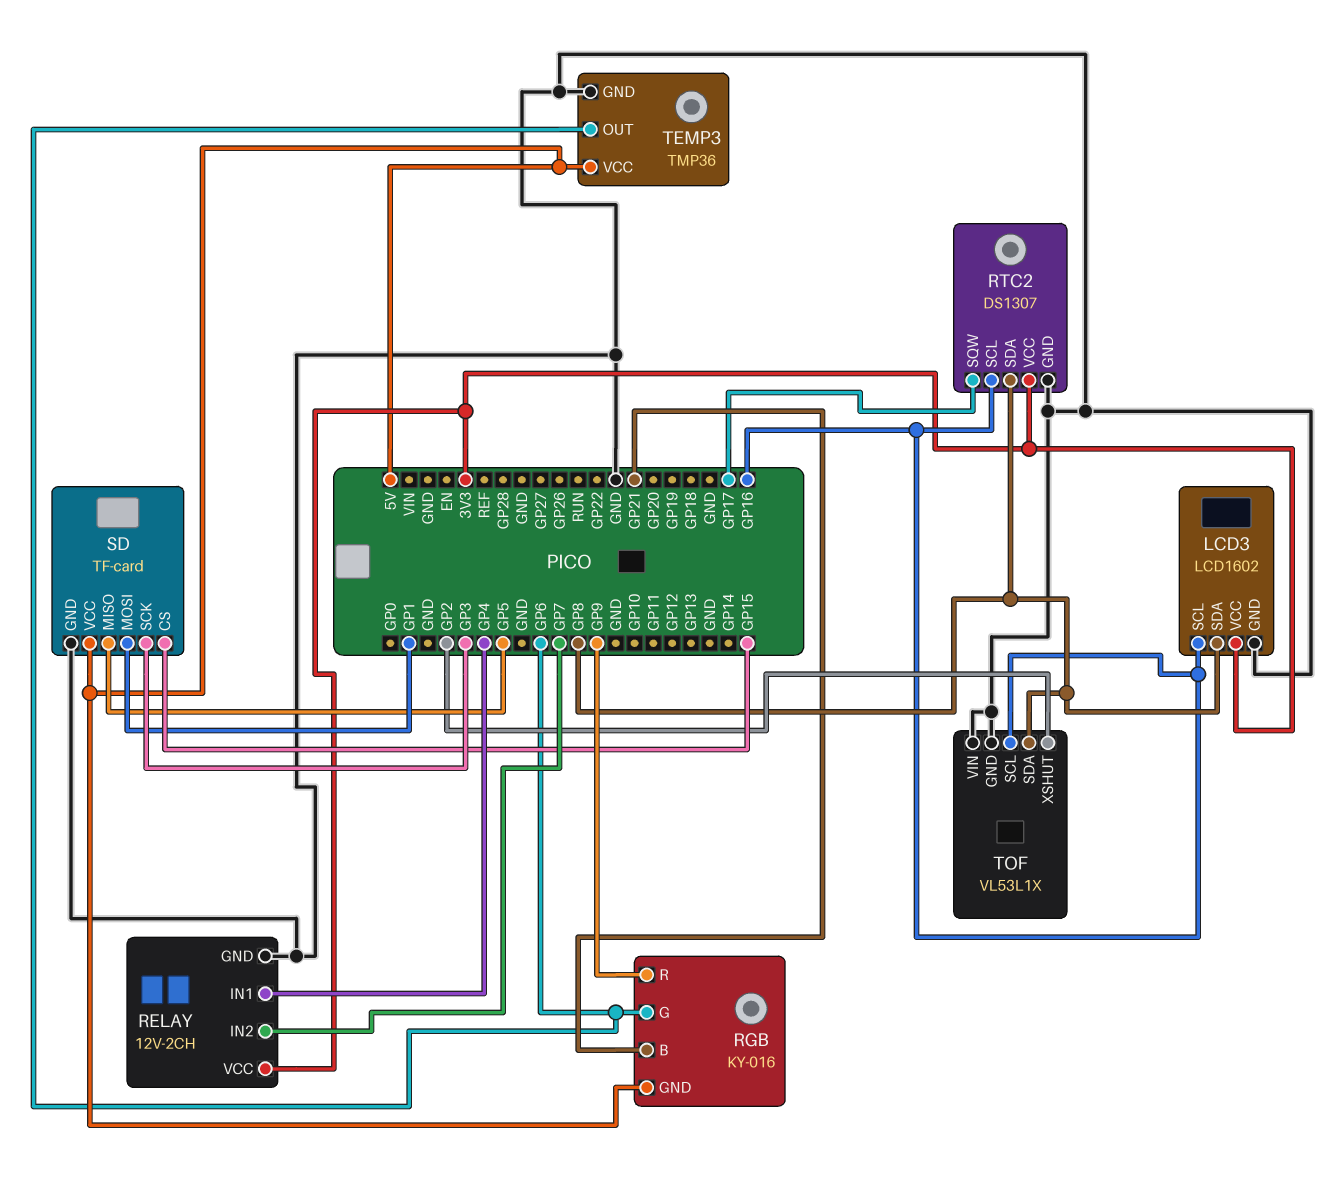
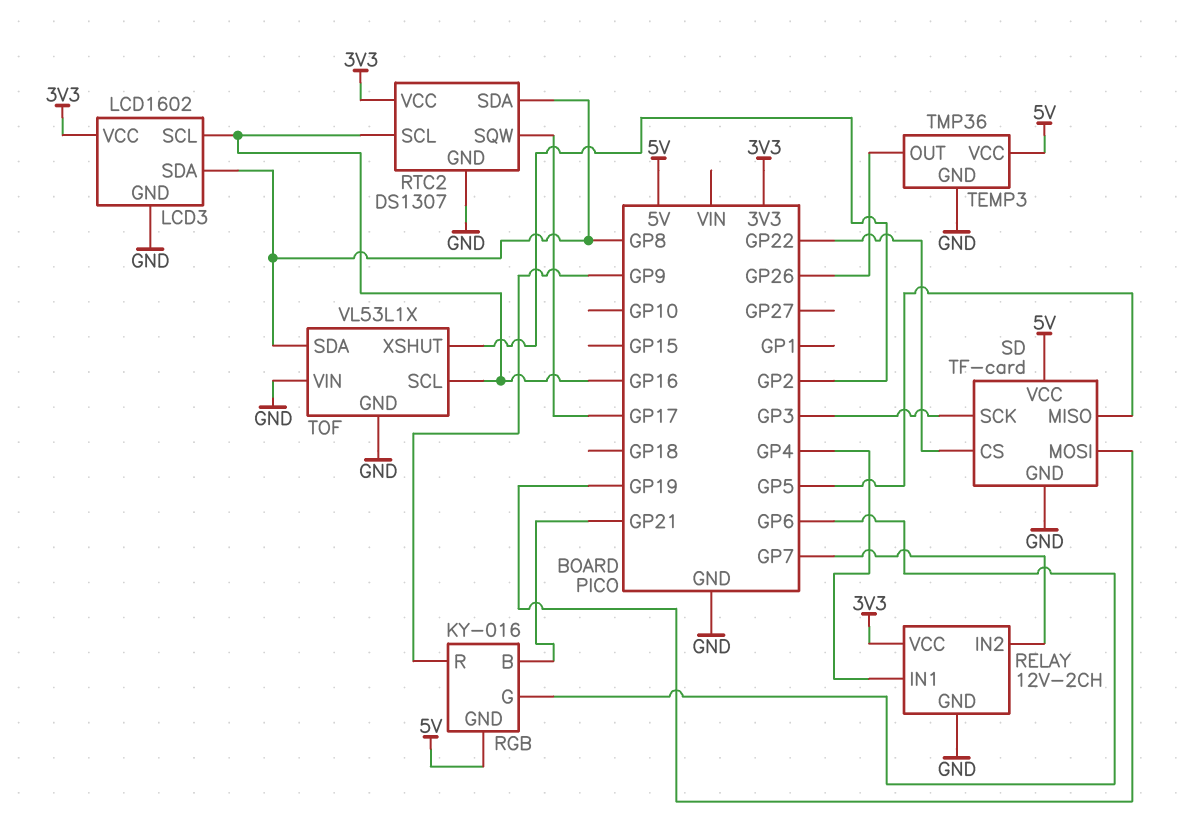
SD pin CS: GP15 -> GP22
SD pin MOSI: GP1 -> GP19
TEMP3 pin OUT: GP6 -> GP26

